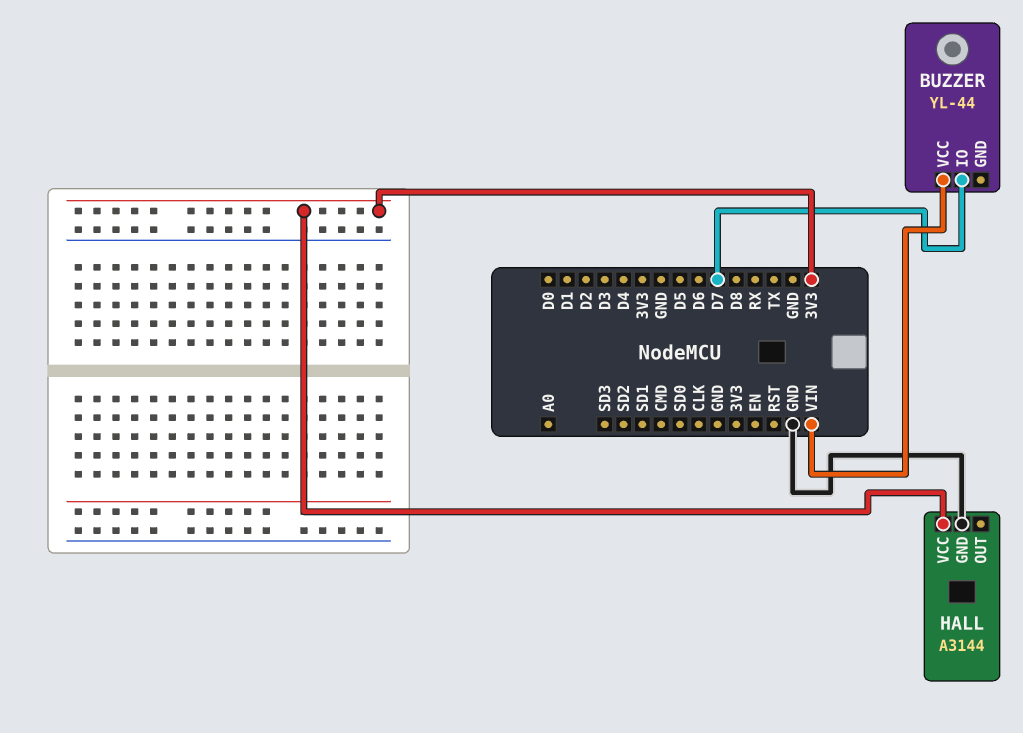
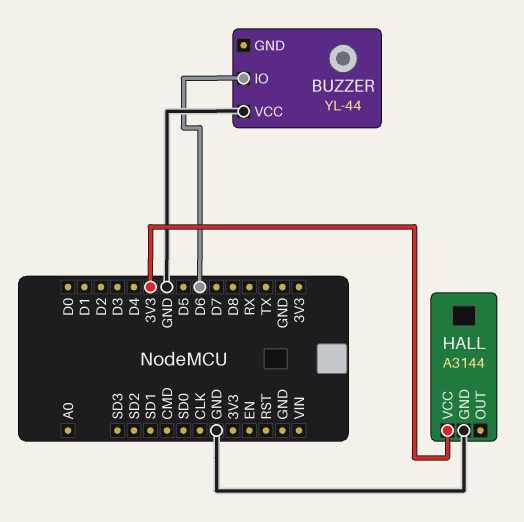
BUZZER pin IO: D7 -> D6
BUZZER pin VCC: VIN -> GND

